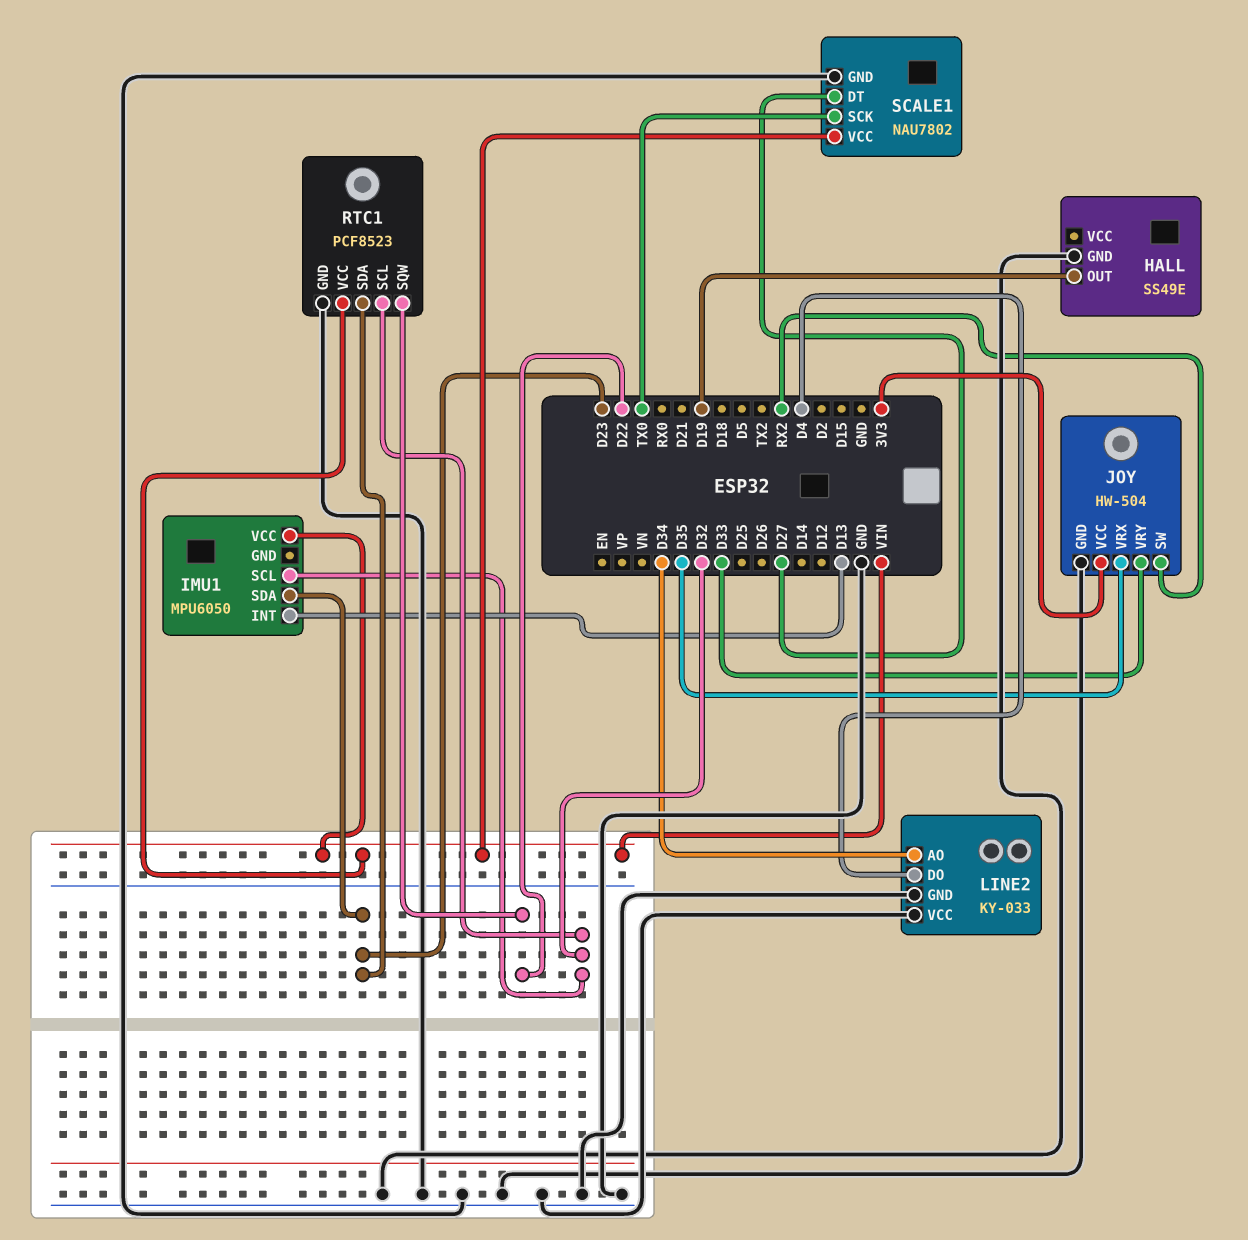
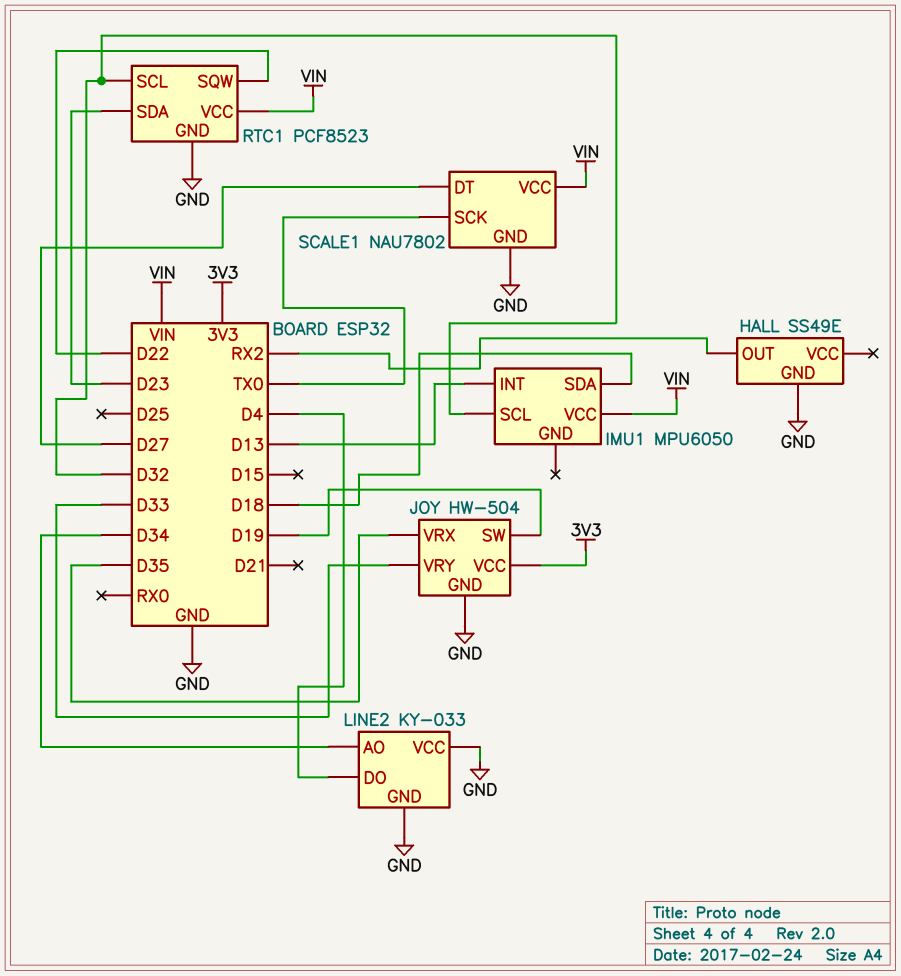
HALL pin OUT: D19 -> RX2
IMU1 pin SDA: D23 -> D18
JOY pin SW: RX2 -> D19

